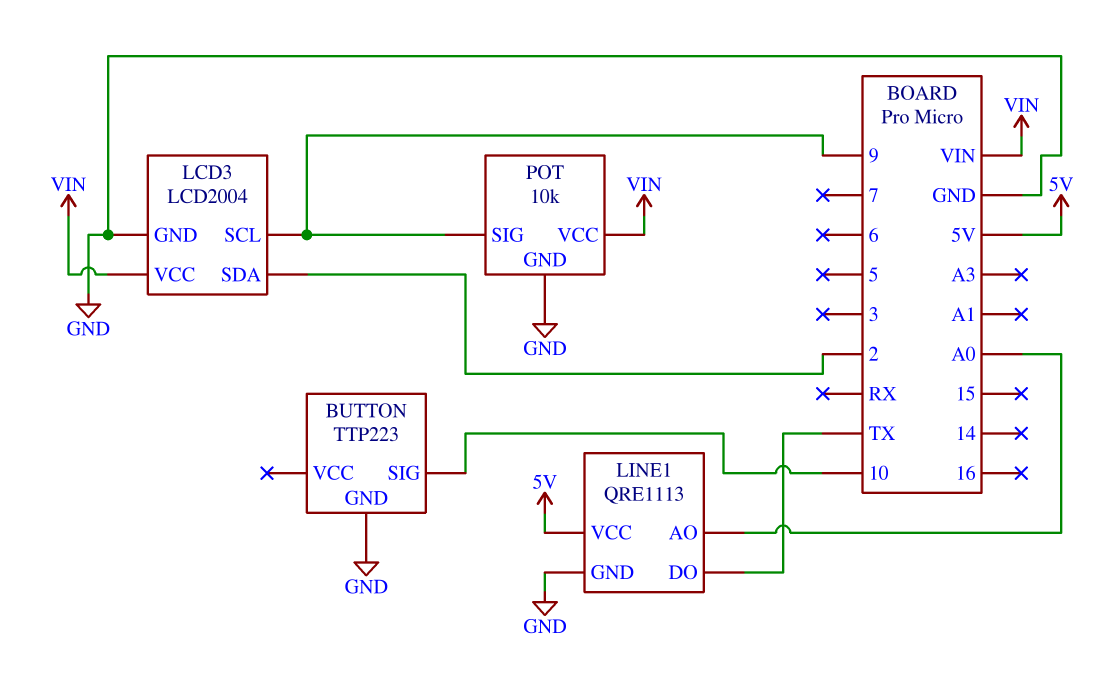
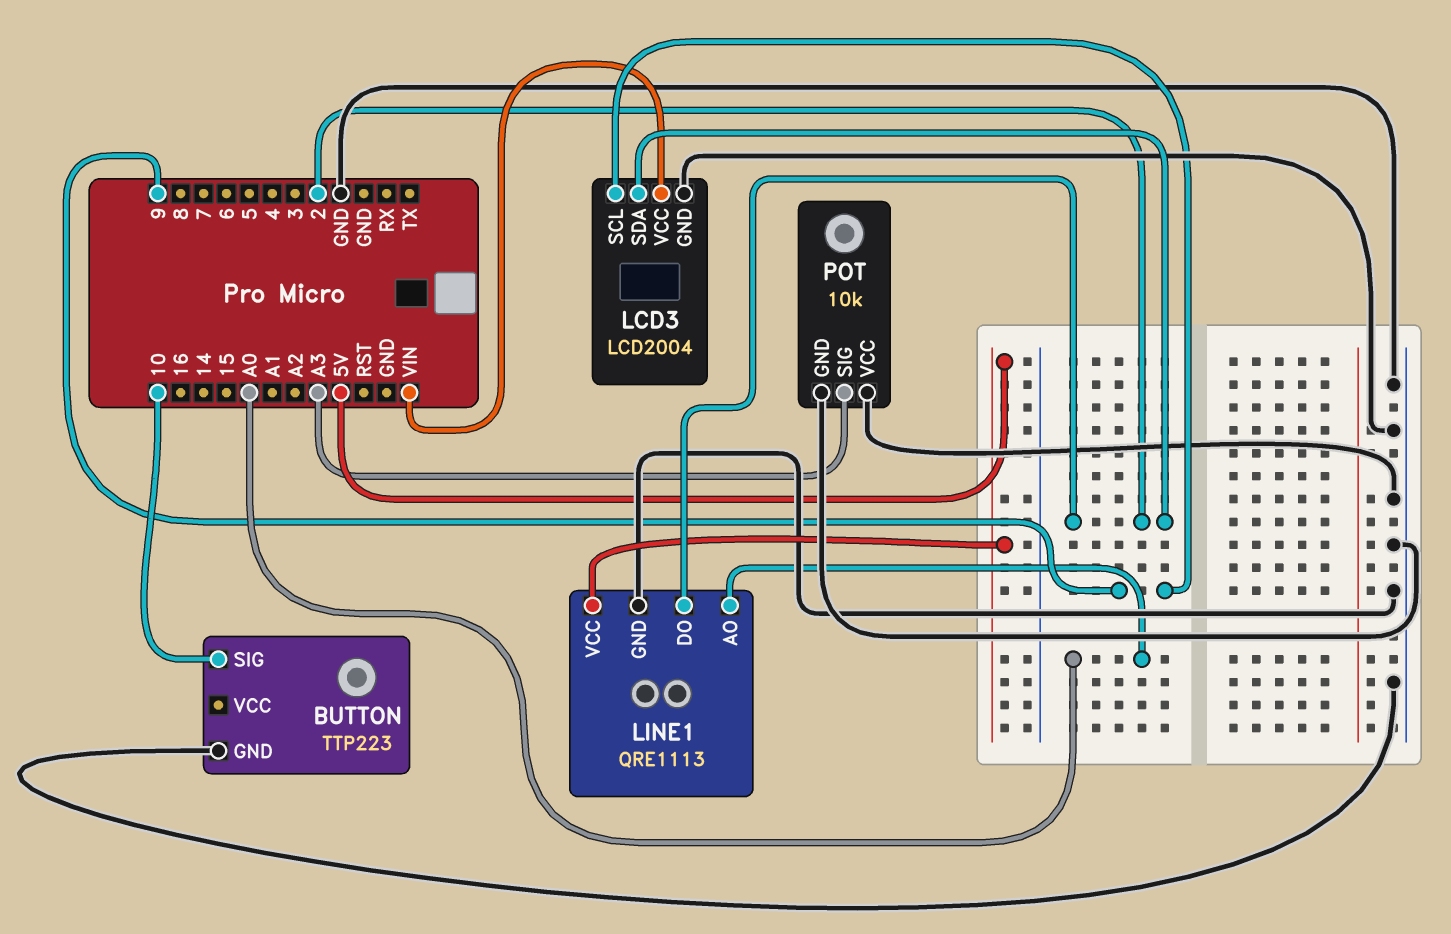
LINE1 pin DO: TX -> 2
POT pin SIG: 9 -> A3
POT pin VCC: VIN -> GND

